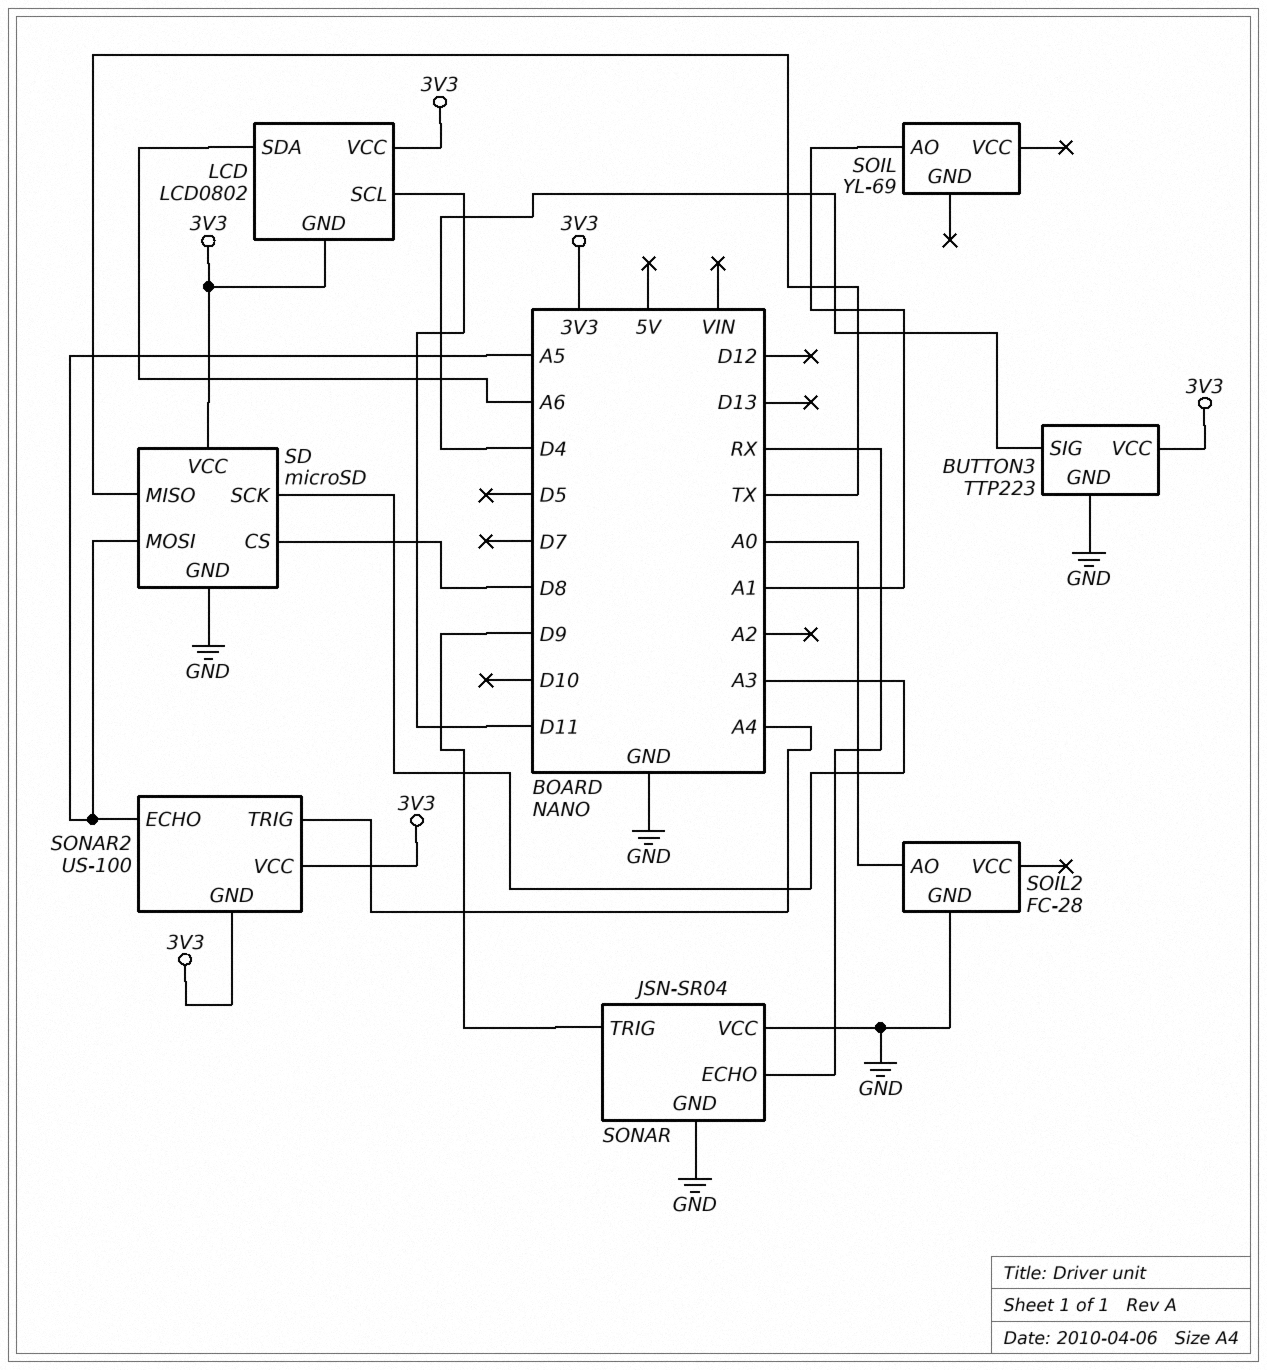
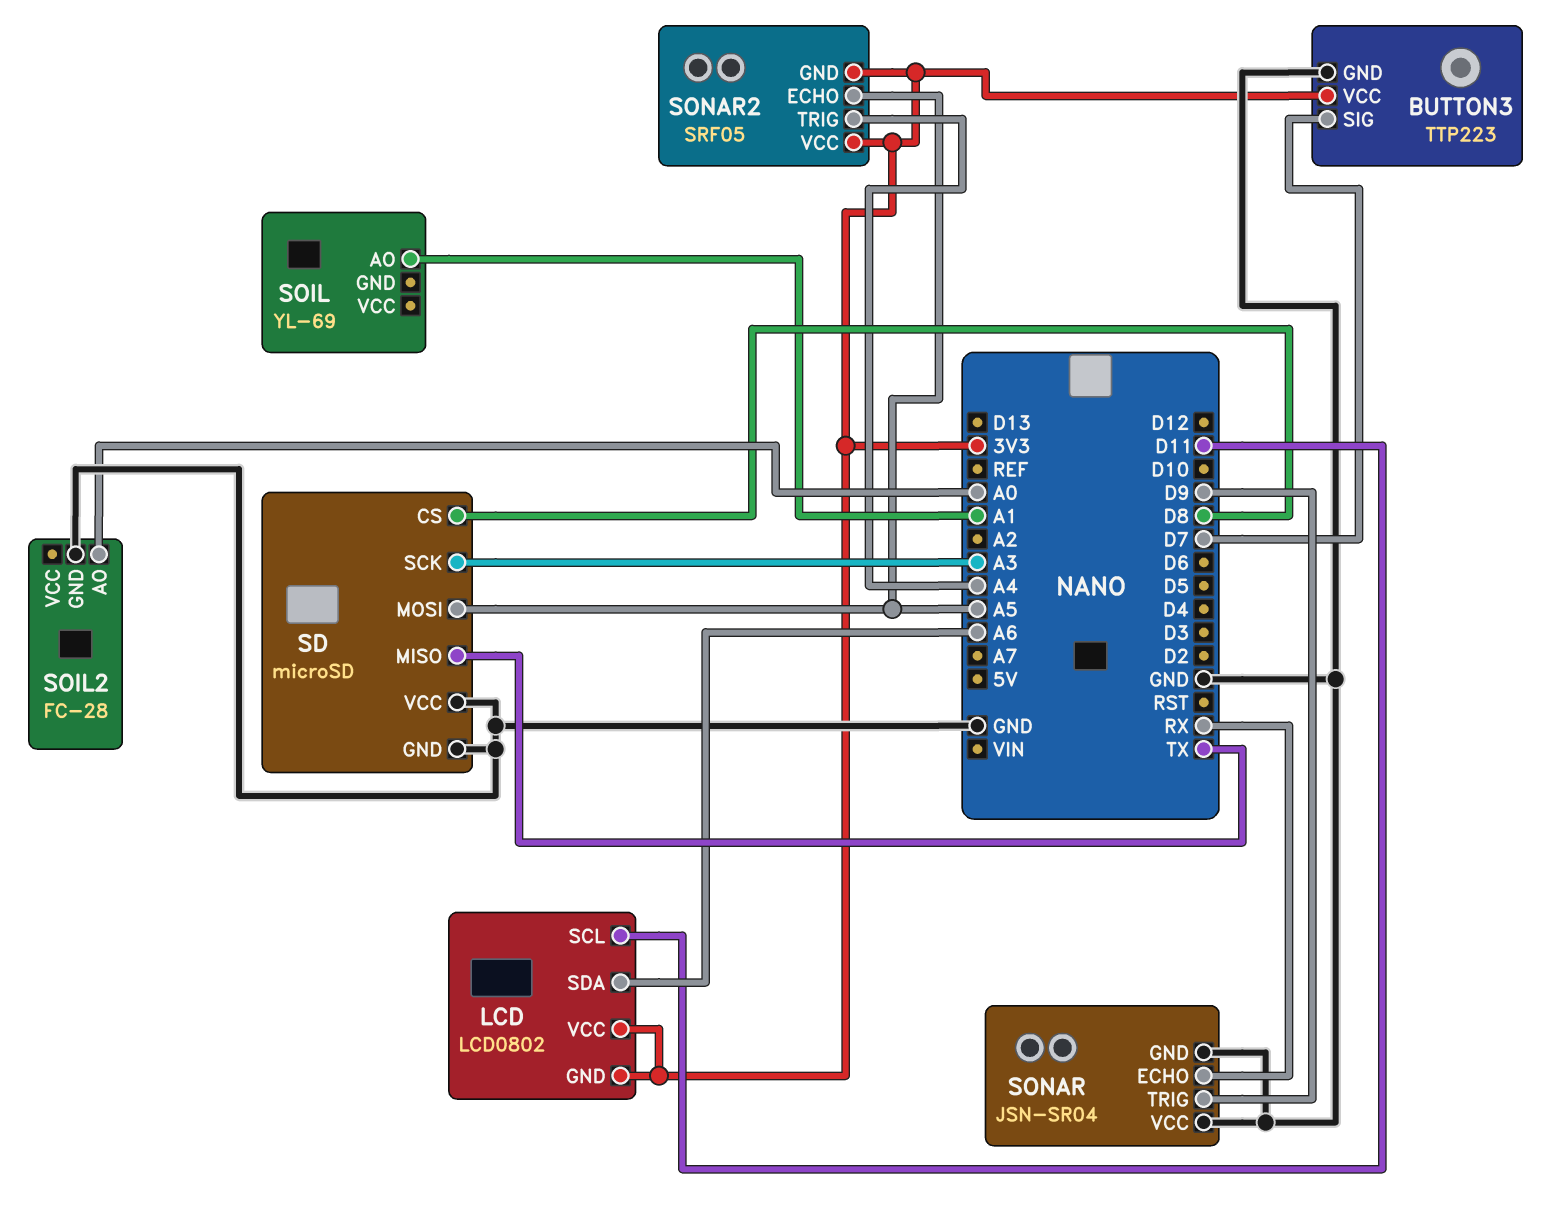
BUTTON3 pin SIG: D4 -> D7
SD pin VCC: 3V3 -> GND
SONAR2: US-100 -> SRF05

